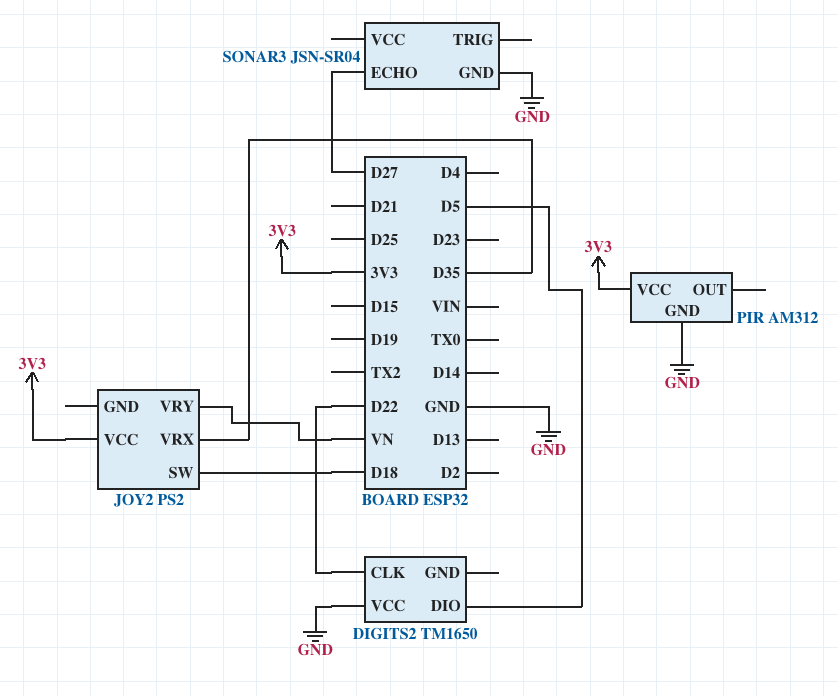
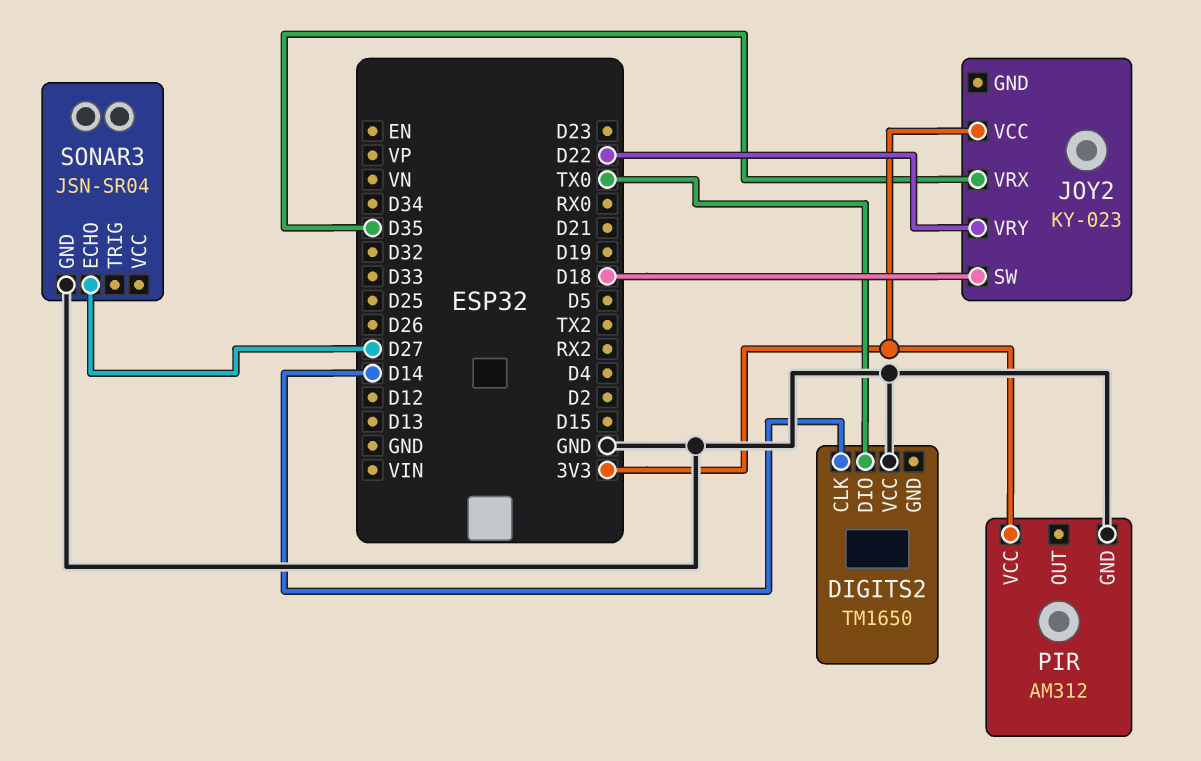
DIGITS2 pin CLK: D22 -> D14
DIGITS2 pin DIO: D5 -> TX0
JOY2: PS2 -> KY-023
JOY2 pin VRY: VN -> D22

